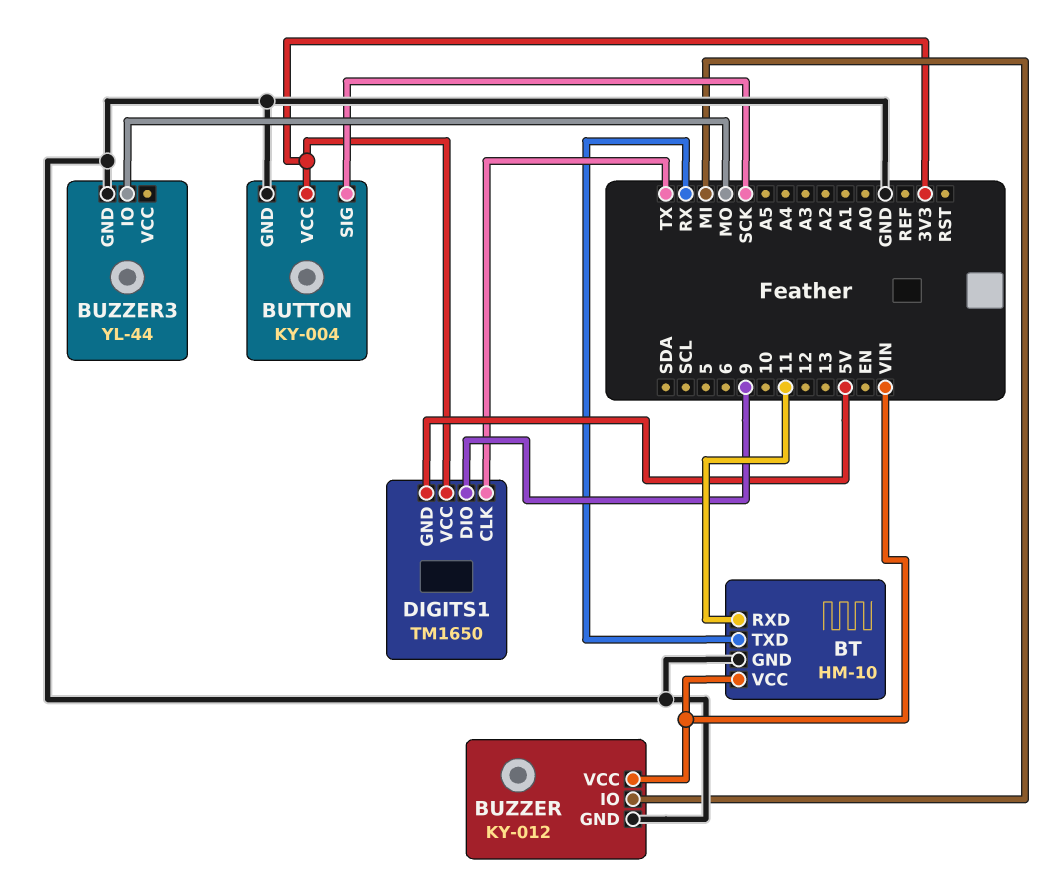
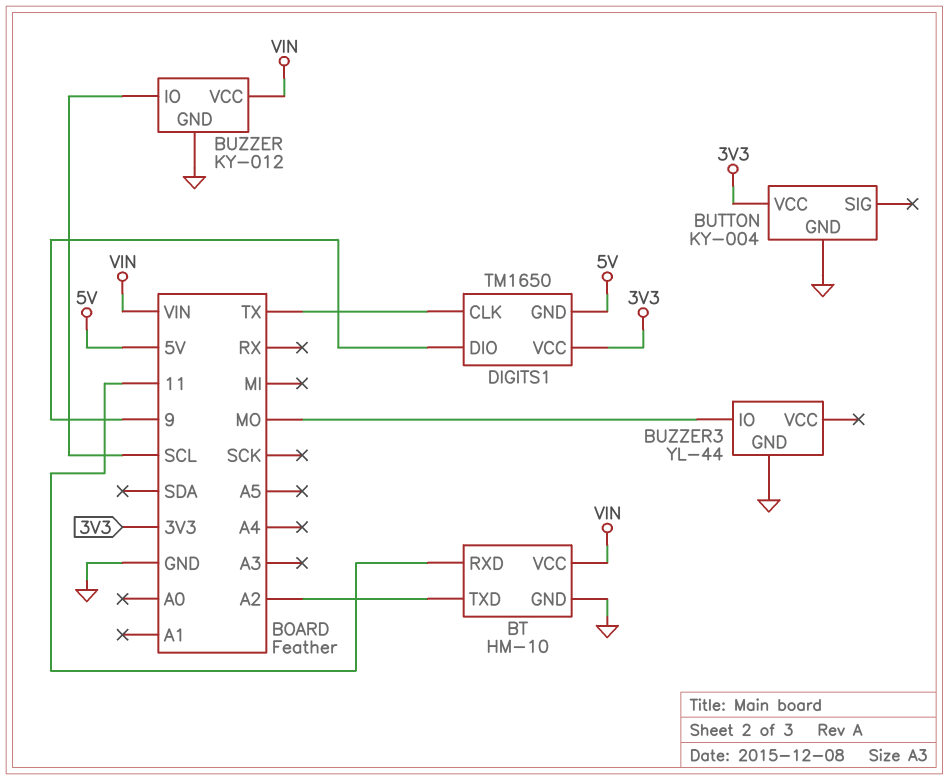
BT pin TXD: RX -> A2
BUTTON pin SIG: SCK -> none
BUZZER pin IO: MI -> SCL

